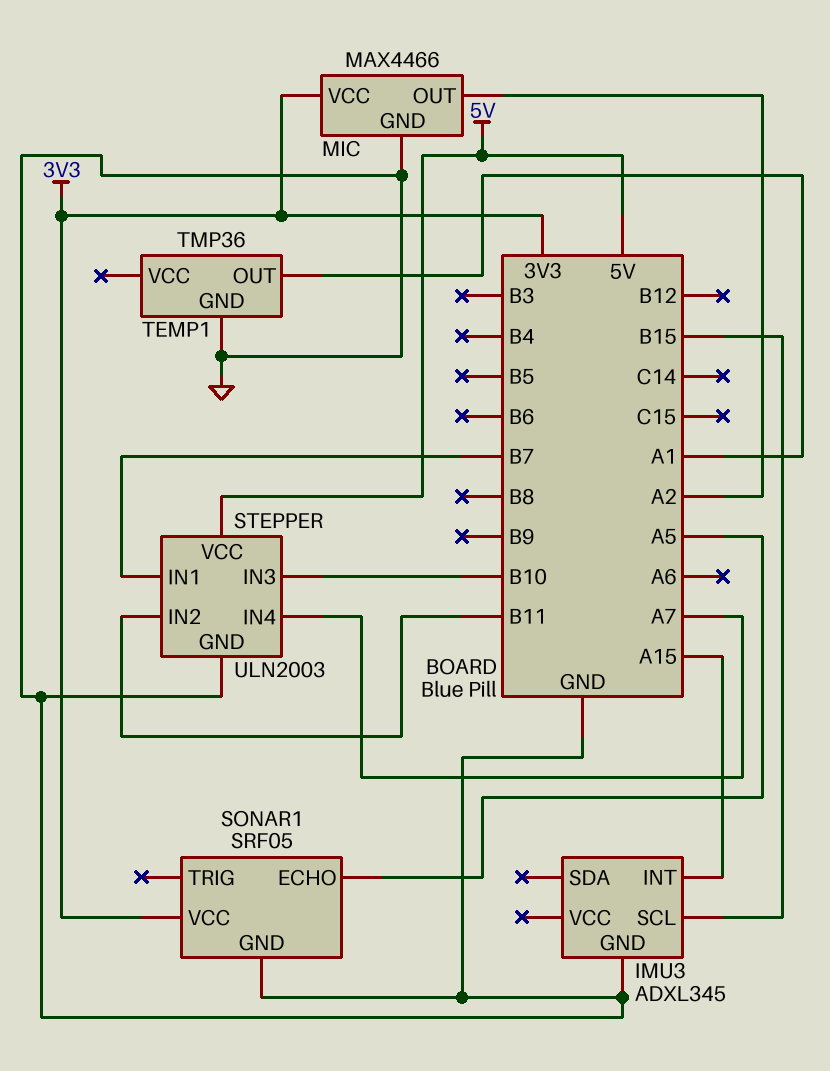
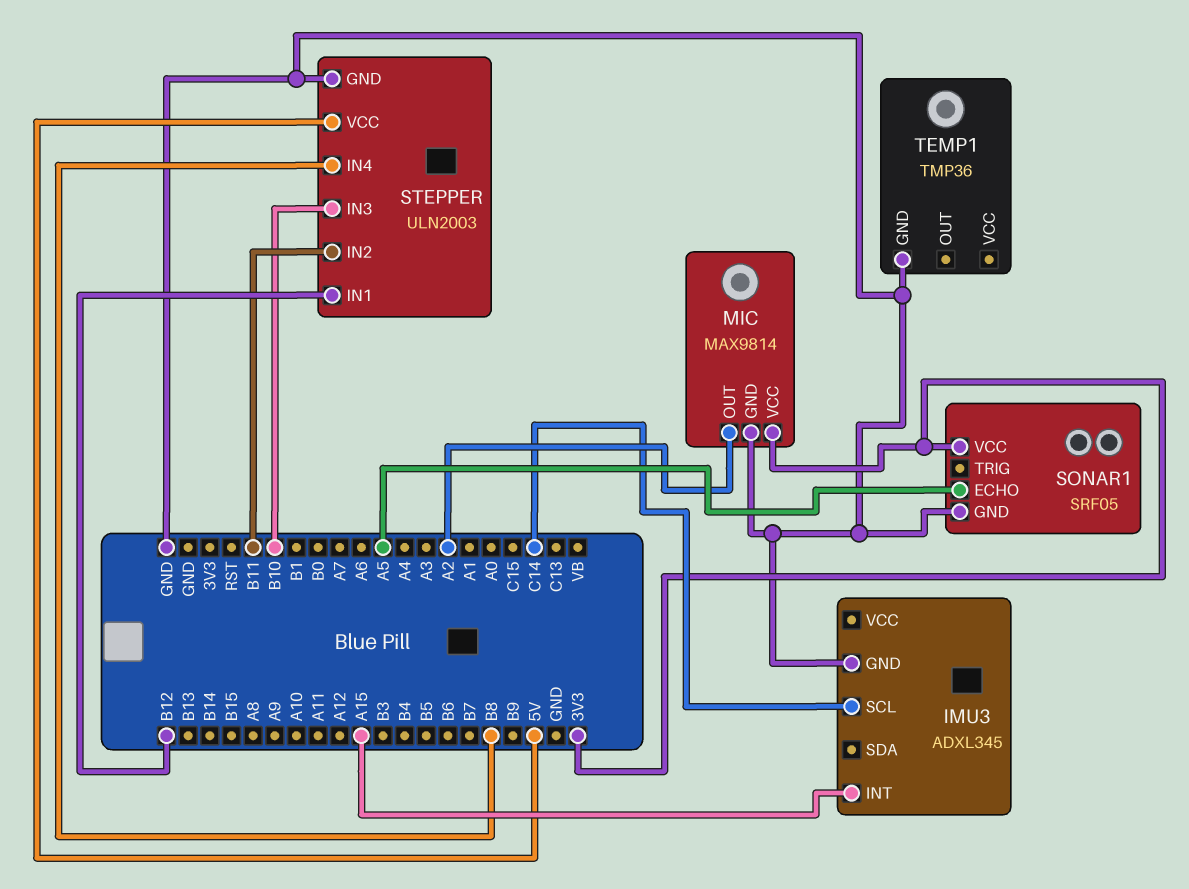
IMU3 pin SCL: B15 -> C14
MIC: MAX4466 -> MAX9814
STEPPER pin IN1: B7 -> B12
STEPPER pin IN4: A7 -> B8
TEMP1 pin OUT: A1 -> none

